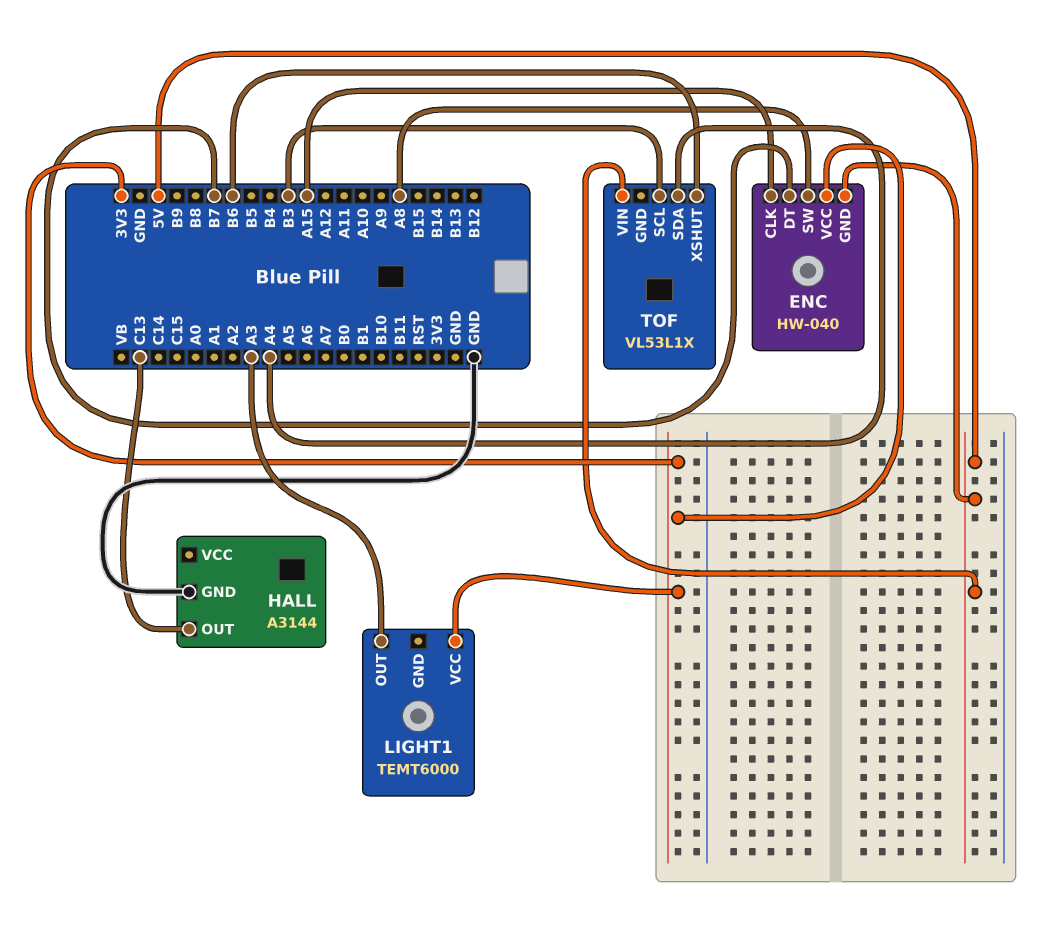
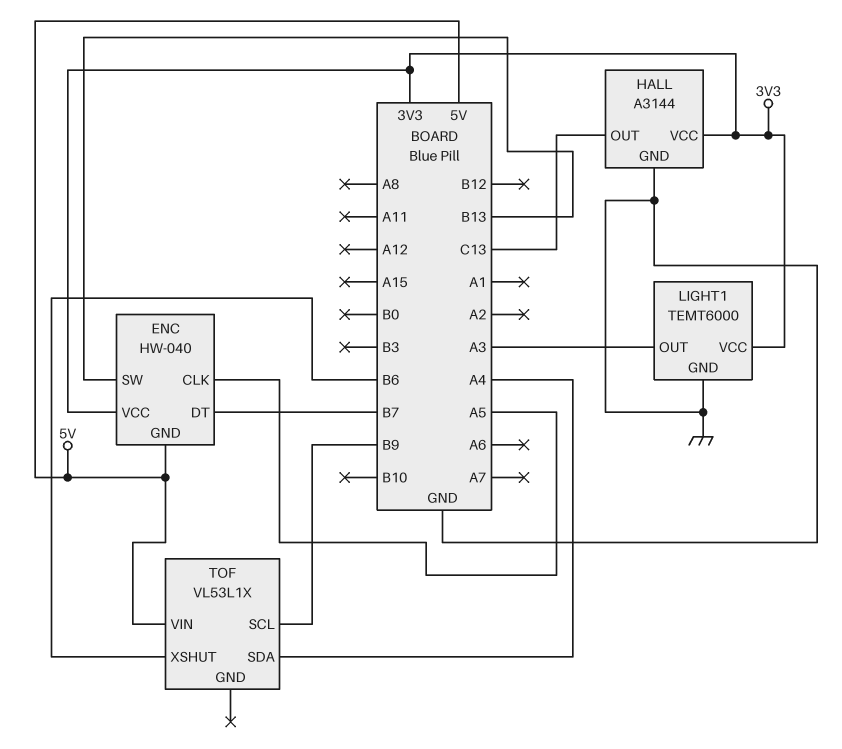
ENC pin CLK: A15 -> A5
ENC pin SW: A8 -> B13
HALL pin VCC: none -> 3V3
LIGHT1 pin GND: none -> GND
TOF pin SCL: B3 -> B9

